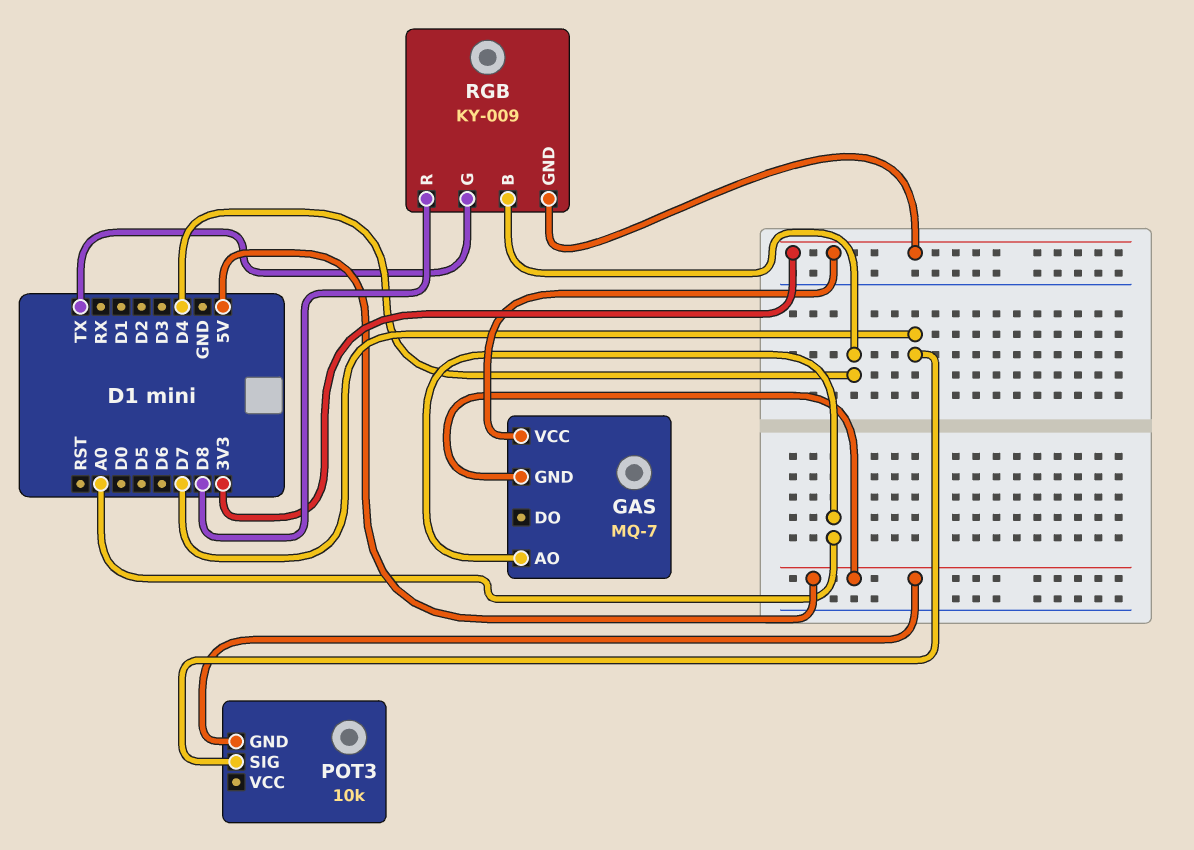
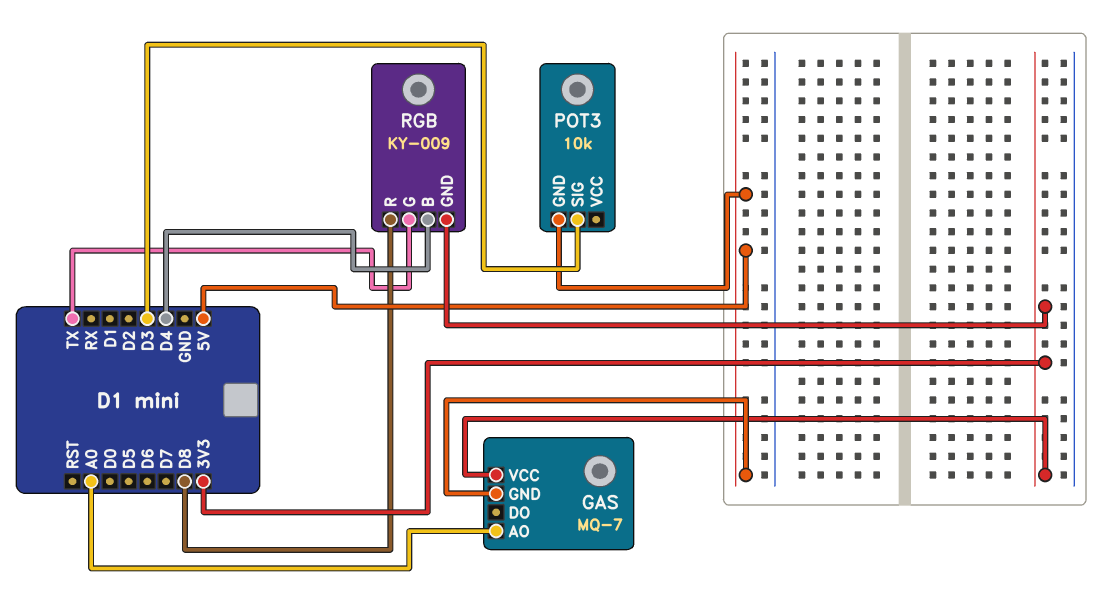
POT3 pin SIG: D7 -> D3

